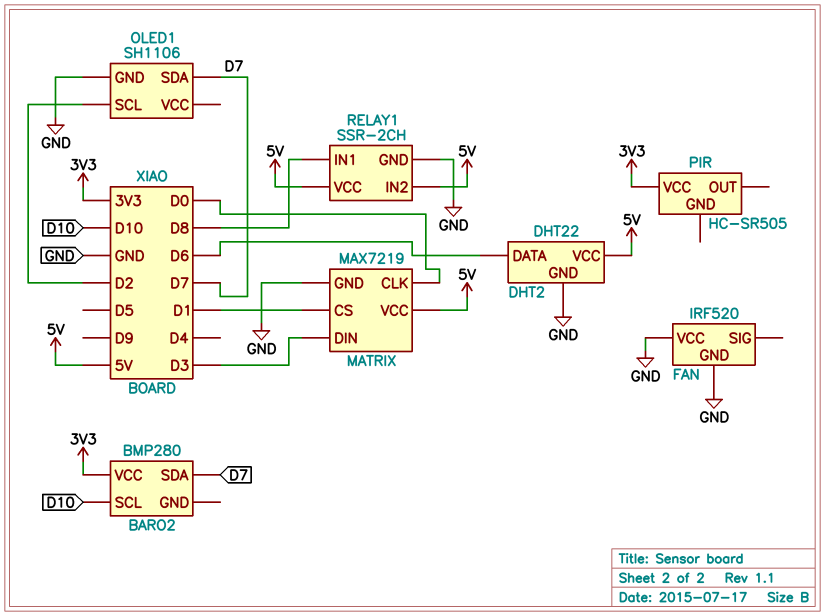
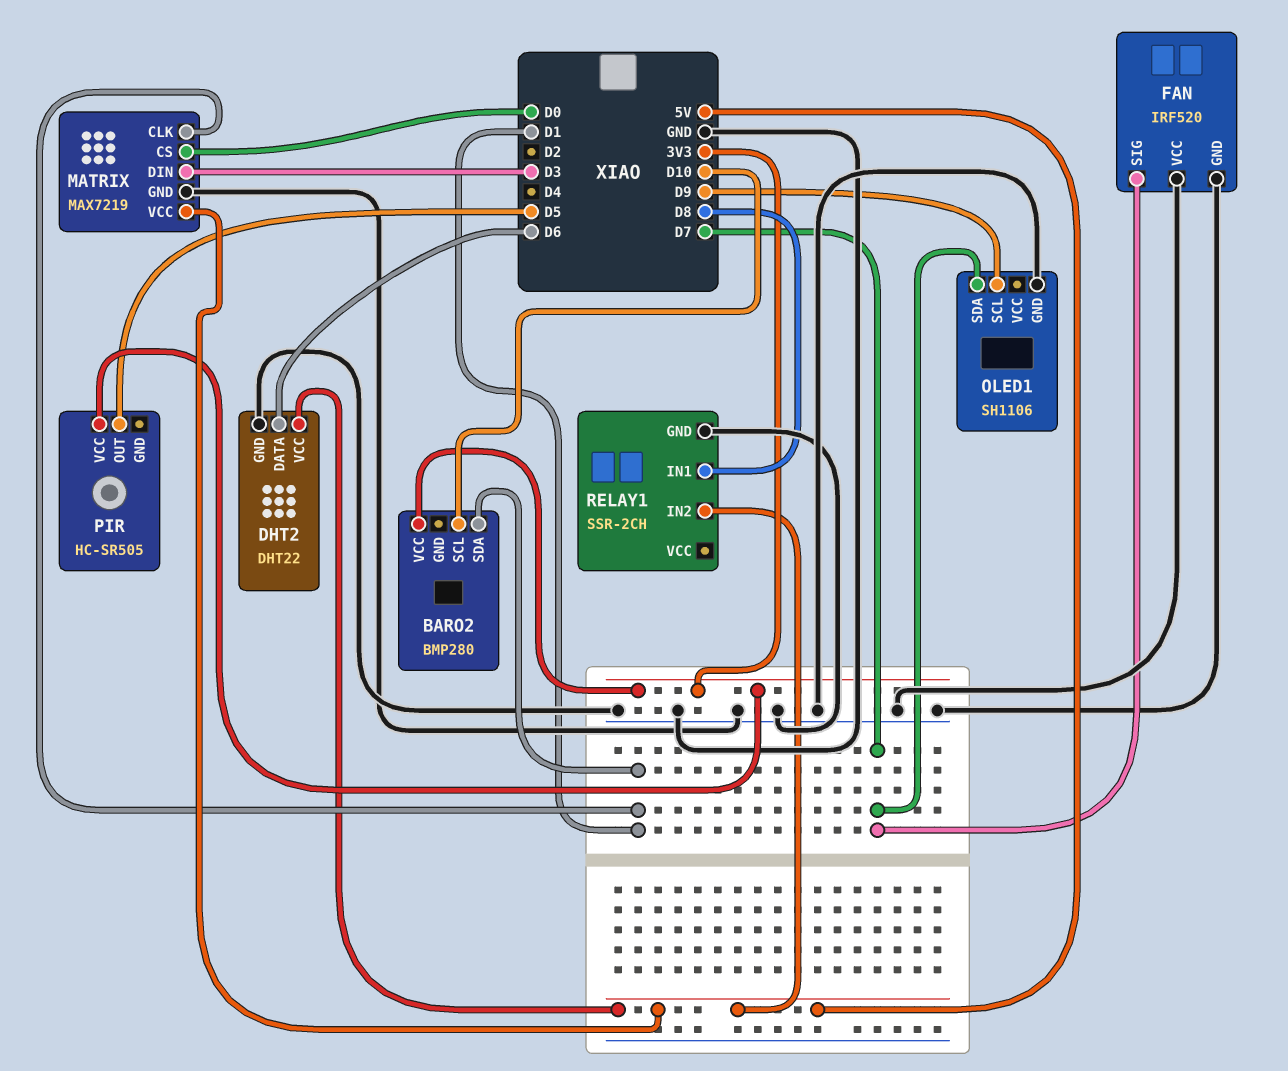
BARO2 pin SDA: D7 -> D1
FAN pin SIG: none -> D7
MATRIX pin CLK: D0 -> D1
MATRIX pin CS: D1 -> D0
OLED1 pin SCL: D2 -> D9
PIR pin OUT: none -> D5
RELAY1 pin VCC: 5V -> none

